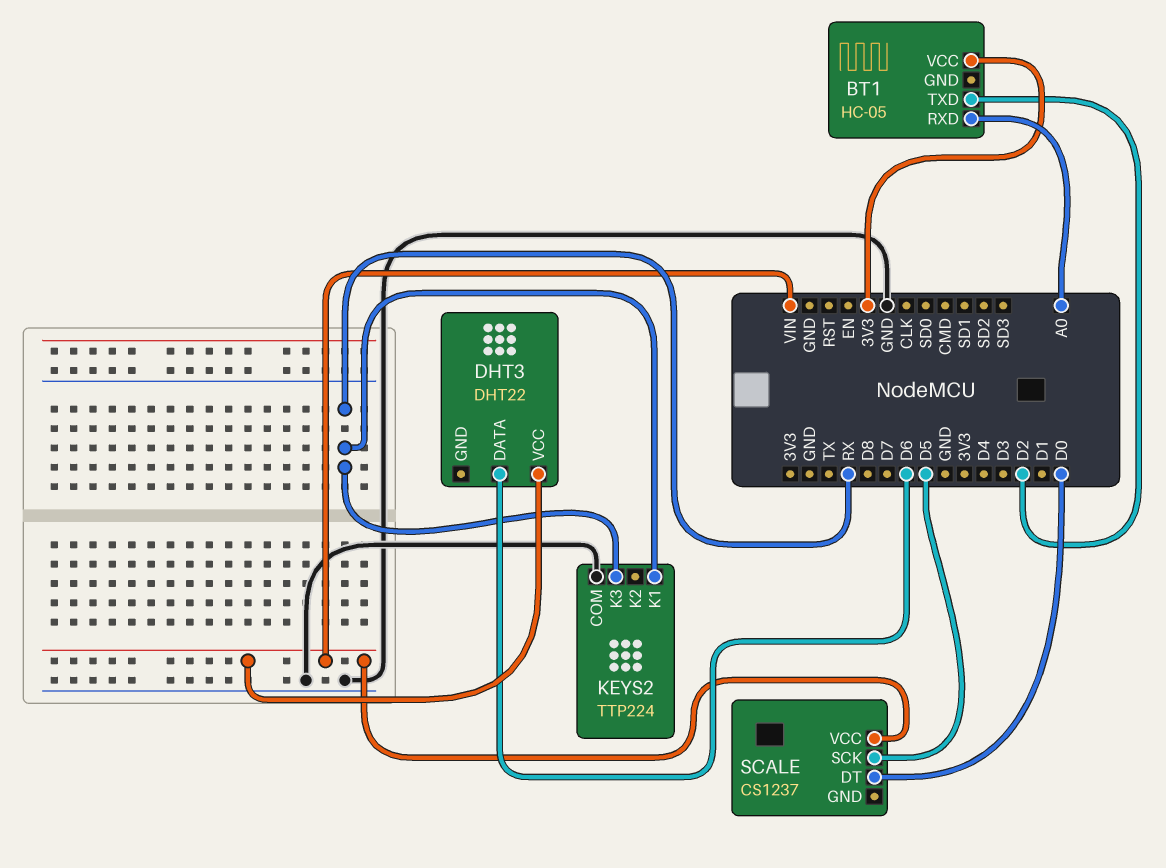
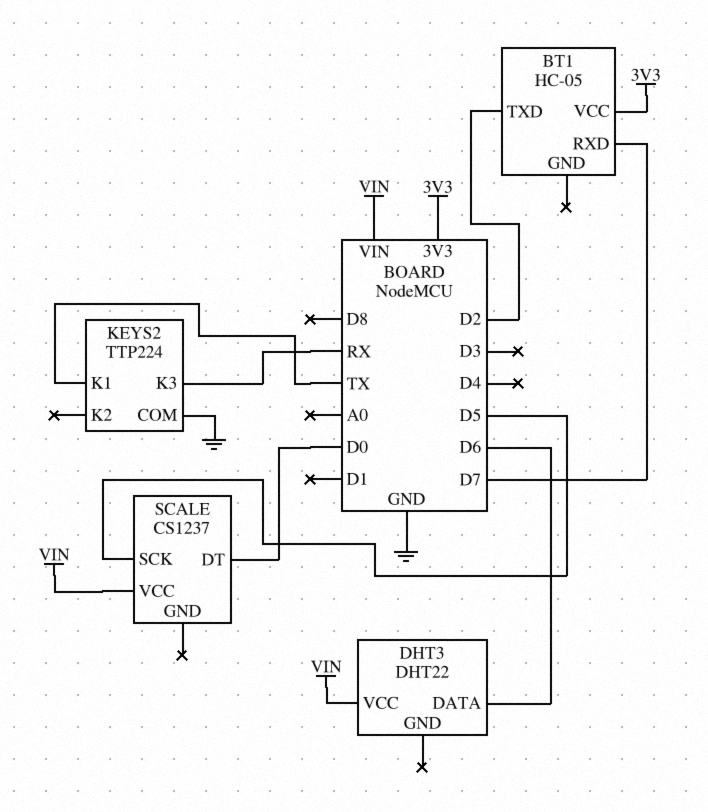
BT1 pin RXD: A0 -> D7
KEYS2 pin K1: RX -> TX

